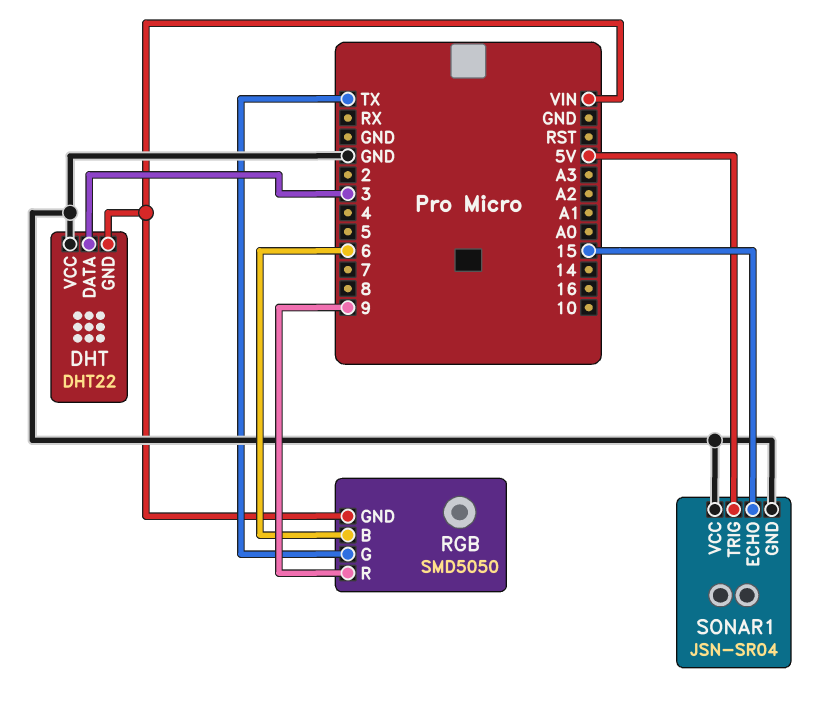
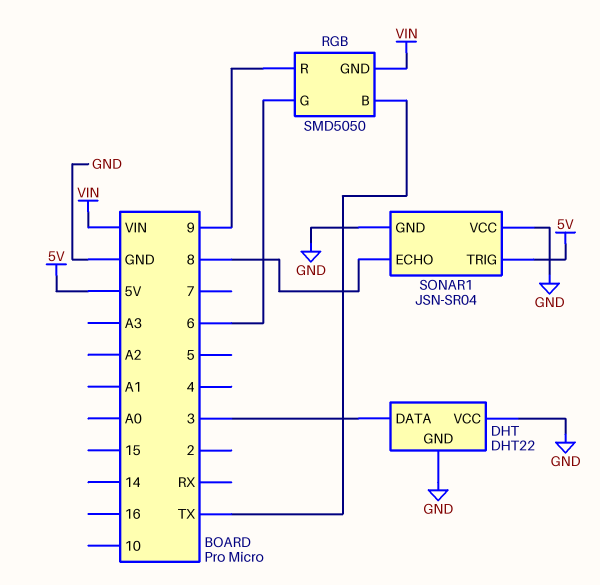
DHT pin GND: VIN -> GND
RGB pin B: 6 -> TX
RGB pin G: TX -> 6
SONAR1 pin ECHO: 15 -> 8

